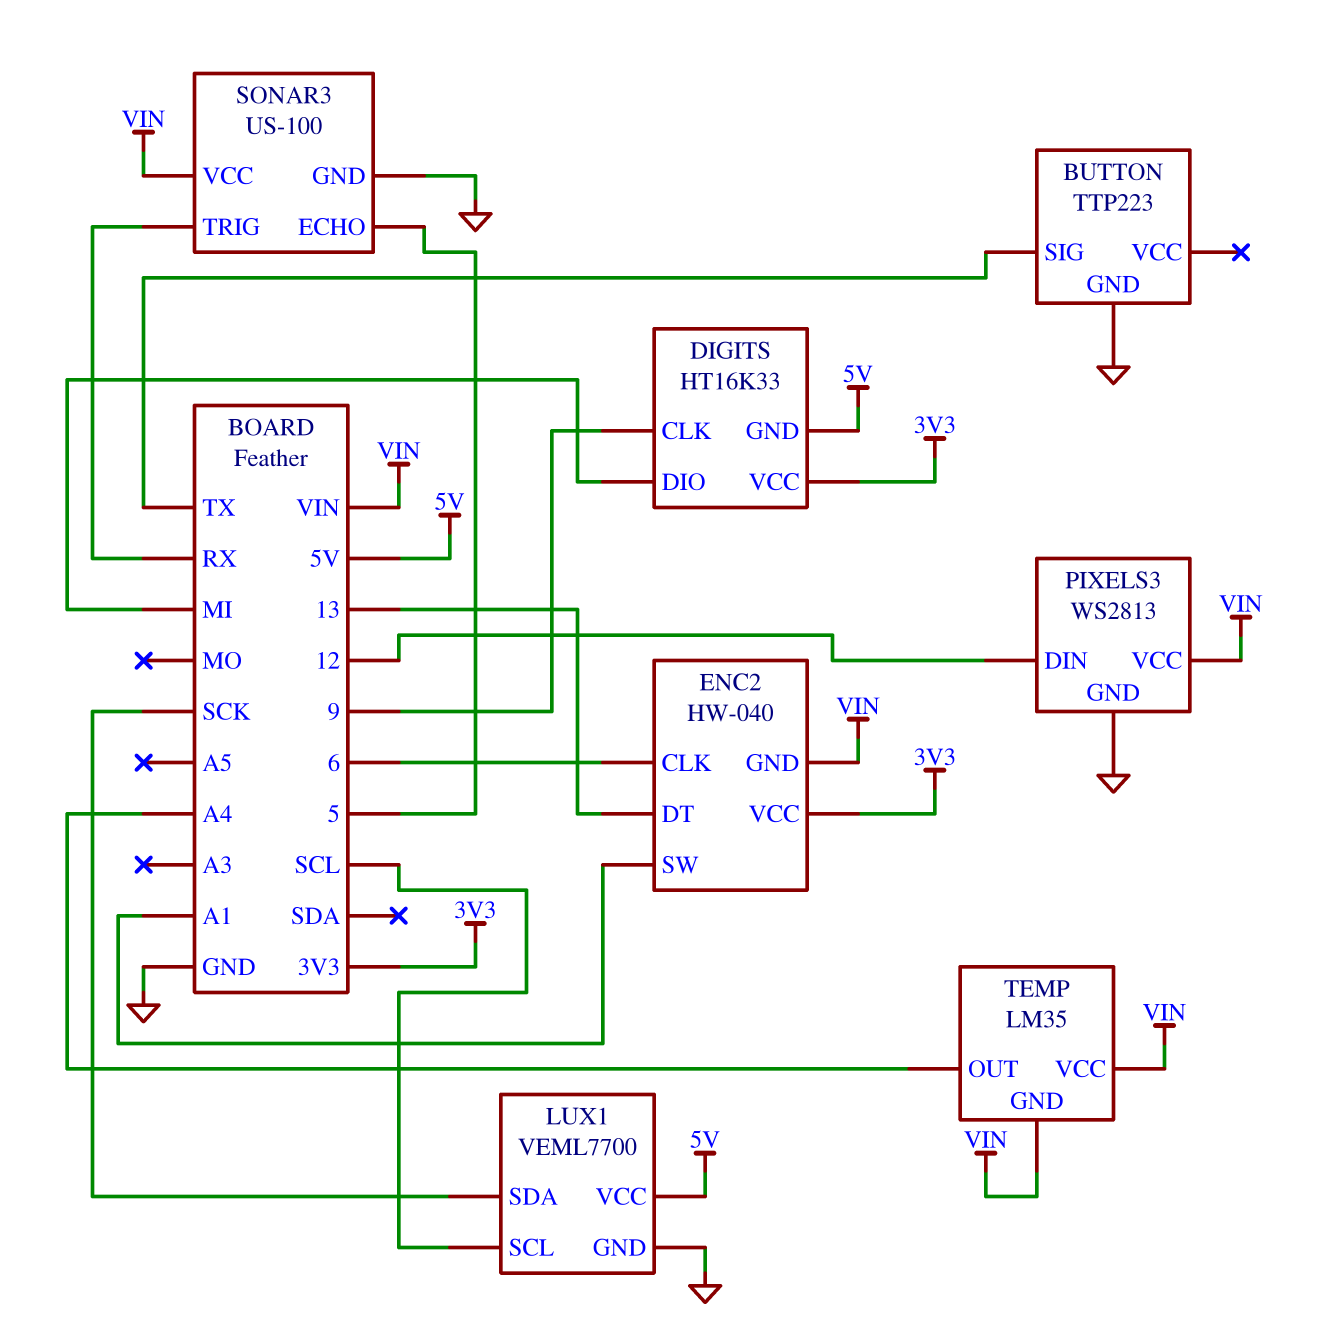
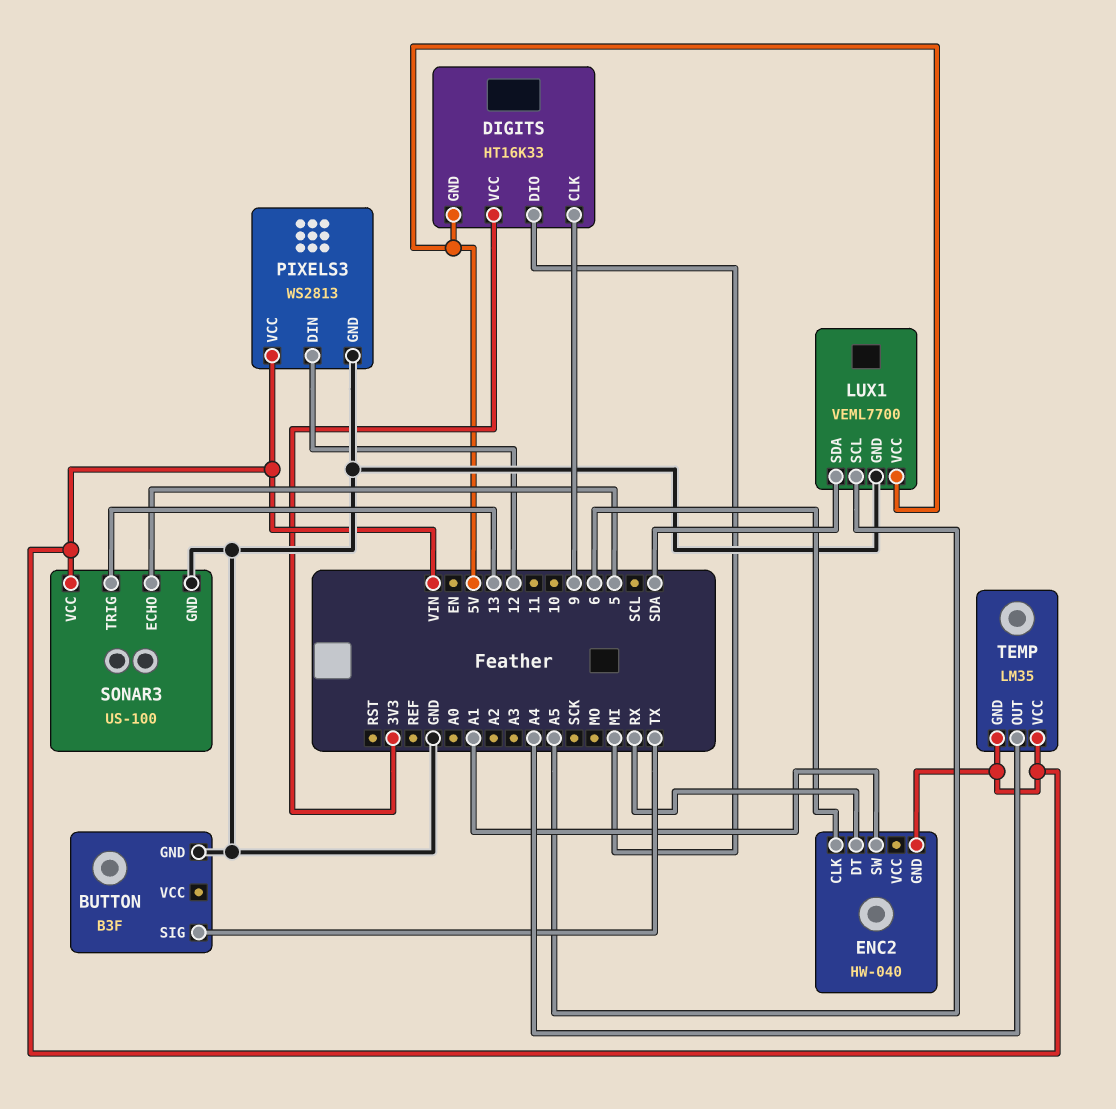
BUTTON: TTP223 -> B3F
ENC2 pin DT: 13 -> RX
ENC2 pin VCC: 3V3 -> none
LUX1 pin SCL: SCL -> A5
LUX1 pin SDA: SCK -> SDA
SONAR3 pin TRIG: RX -> 13

